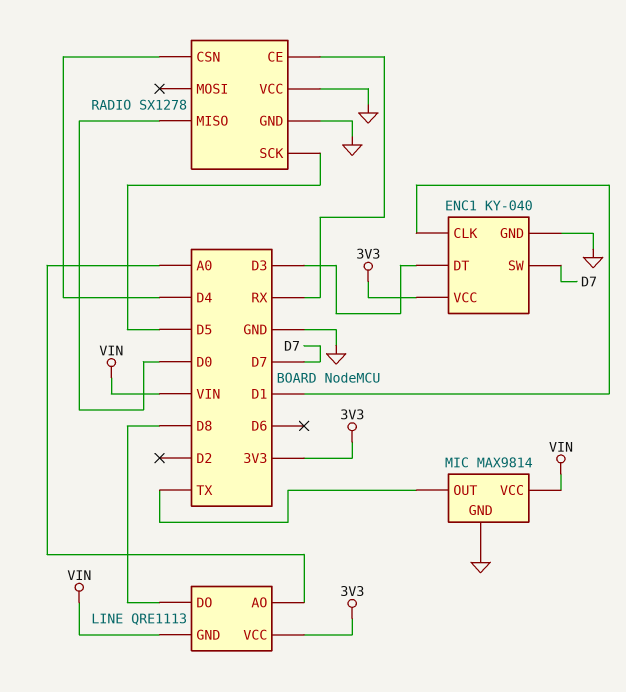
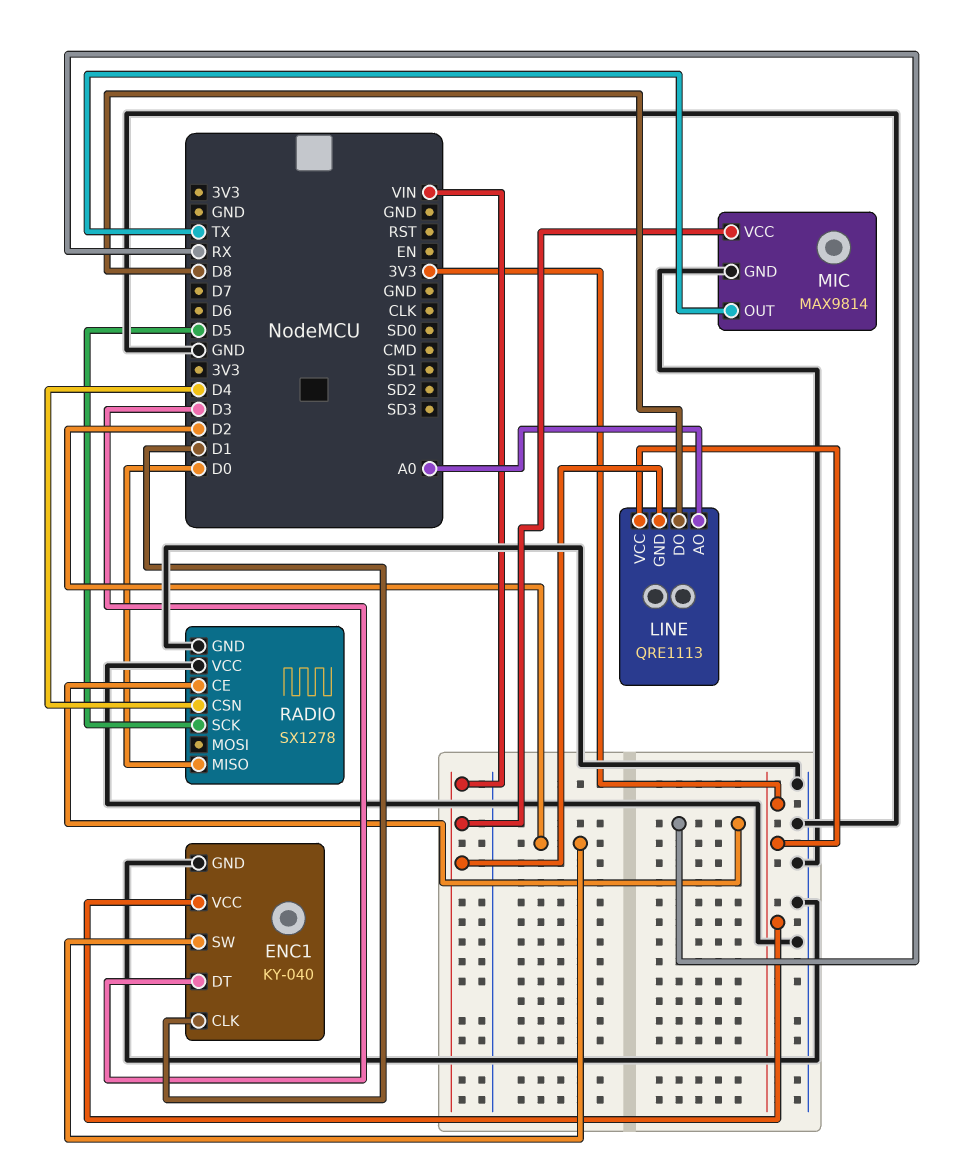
ENC1 pin SW: D7 -> D2

